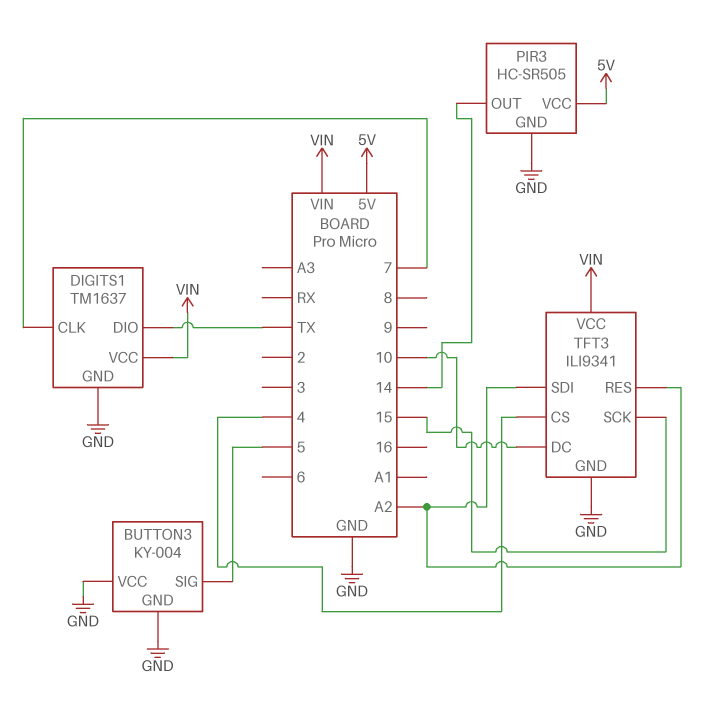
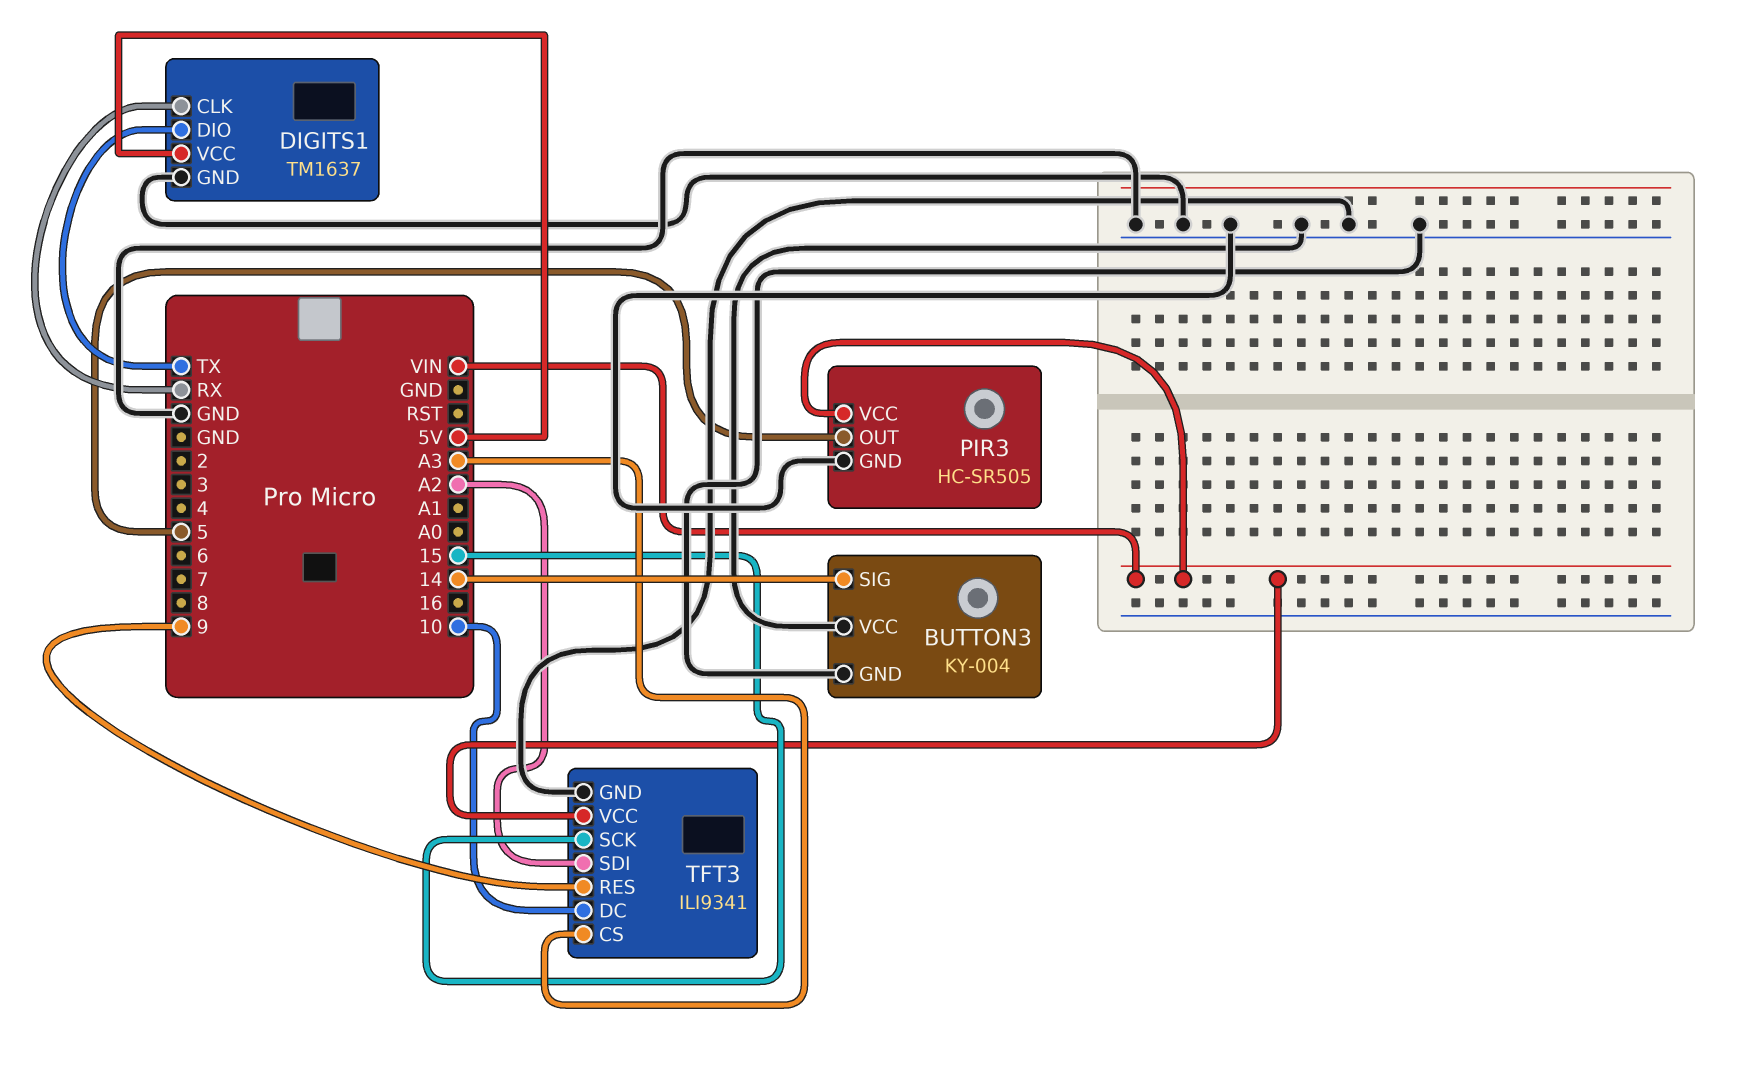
BUTTON3 pin SIG: 5 -> 14
DIGITS1 pin CLK: 7 -> RX
DIGITS1 pin VCC: VIN -> 5V
PIR3 pin OUT: 14 -> 5
PIR3 pin VCC: 5V -> VIN
TFT3 pin CS: 4 -> A3
TFT3 pin RES: A2 -> 9

